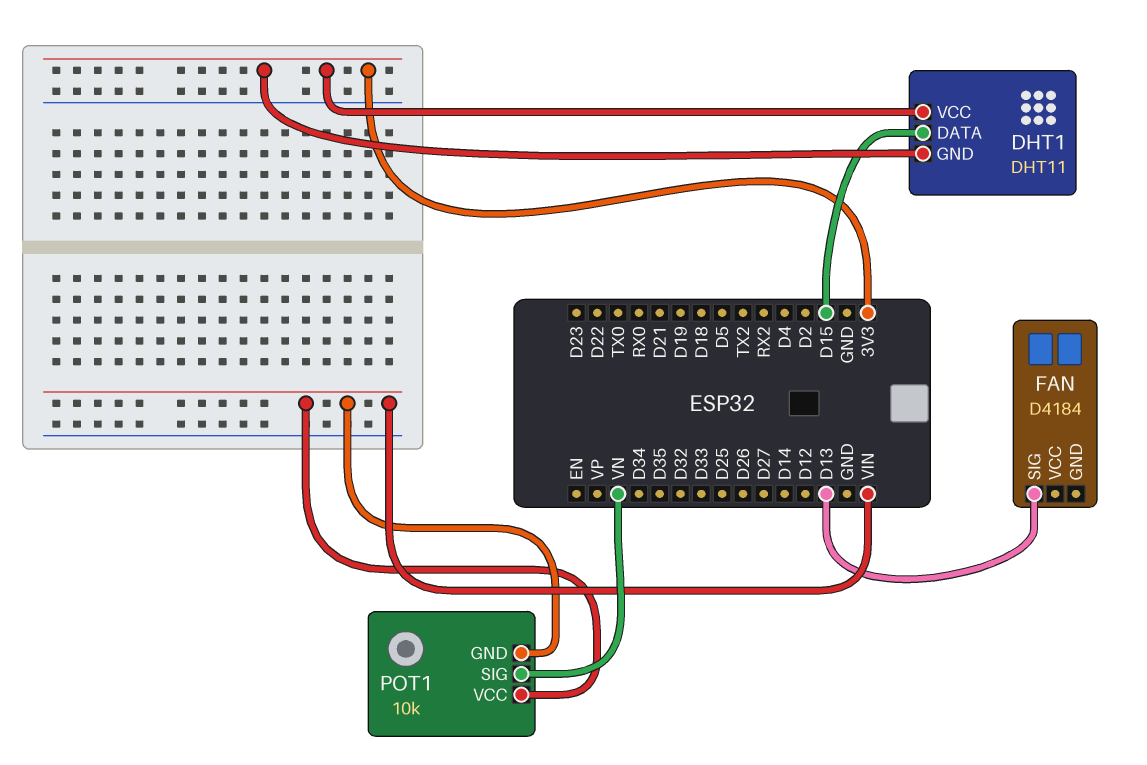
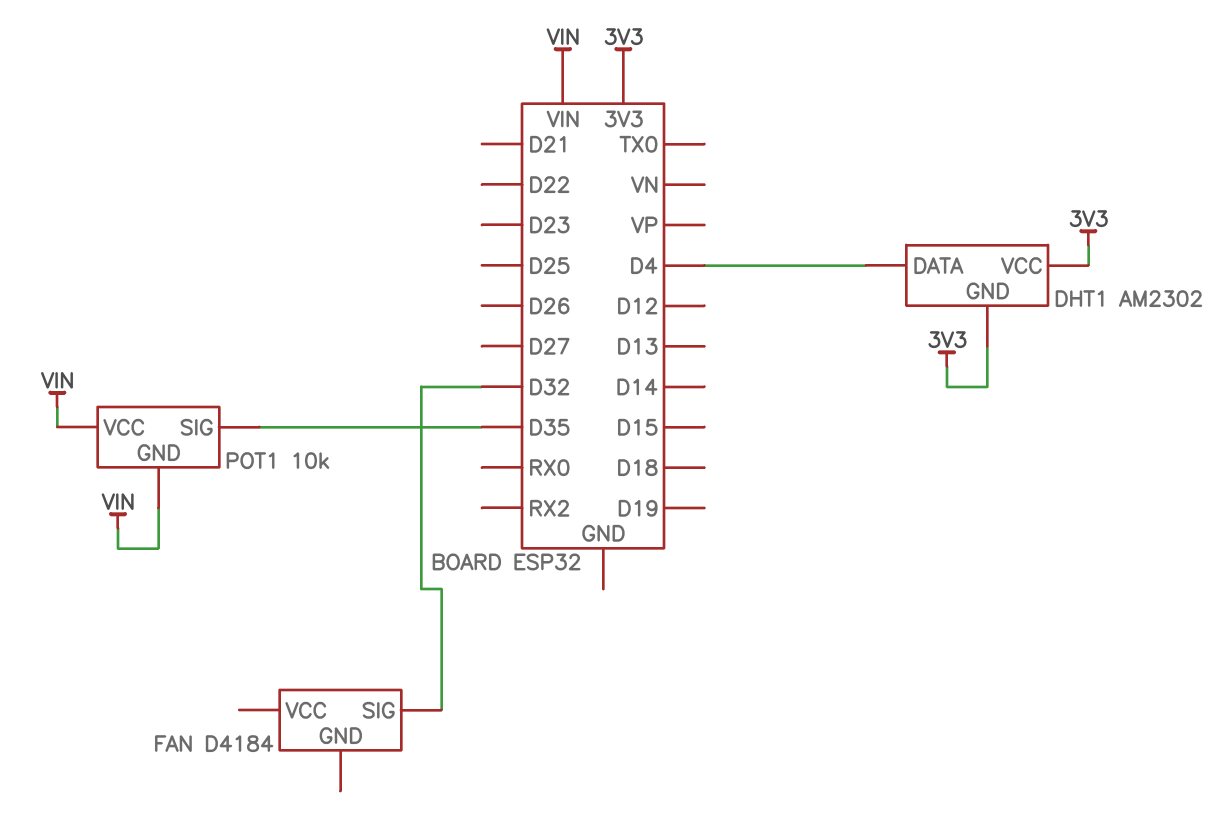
DHT1: DHT11 -> AM2302
DHT1 pin DATA: D15 -> D4
FAN pin SIG: D13 -> D32
POT1 pin SIG: VN -> D35

